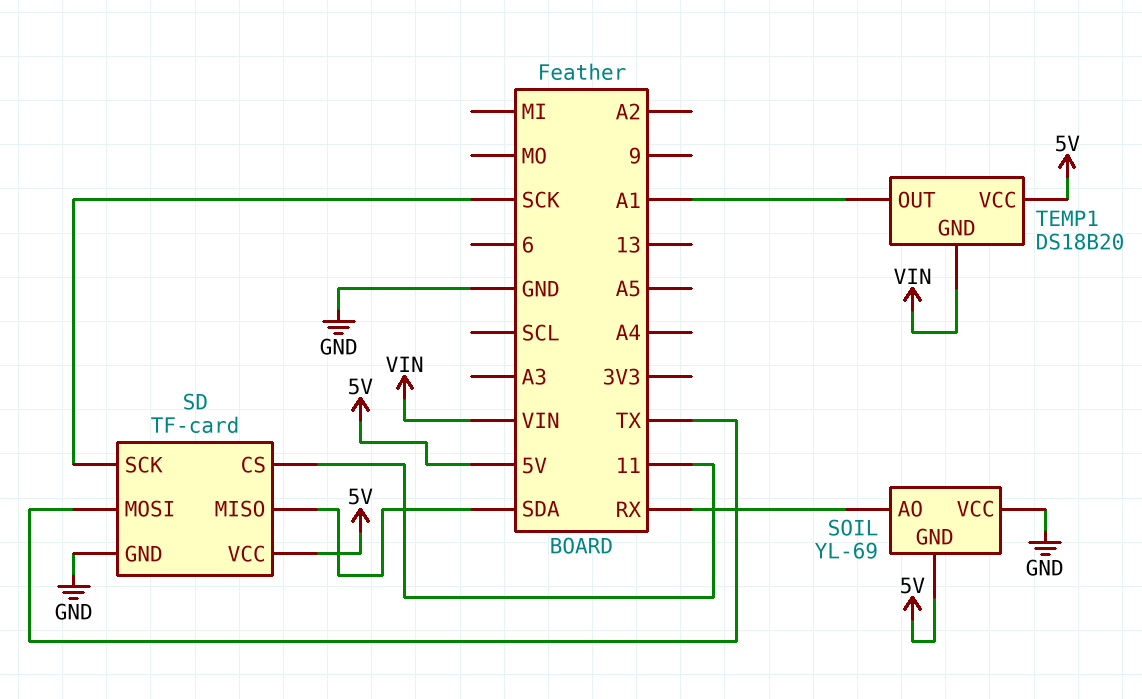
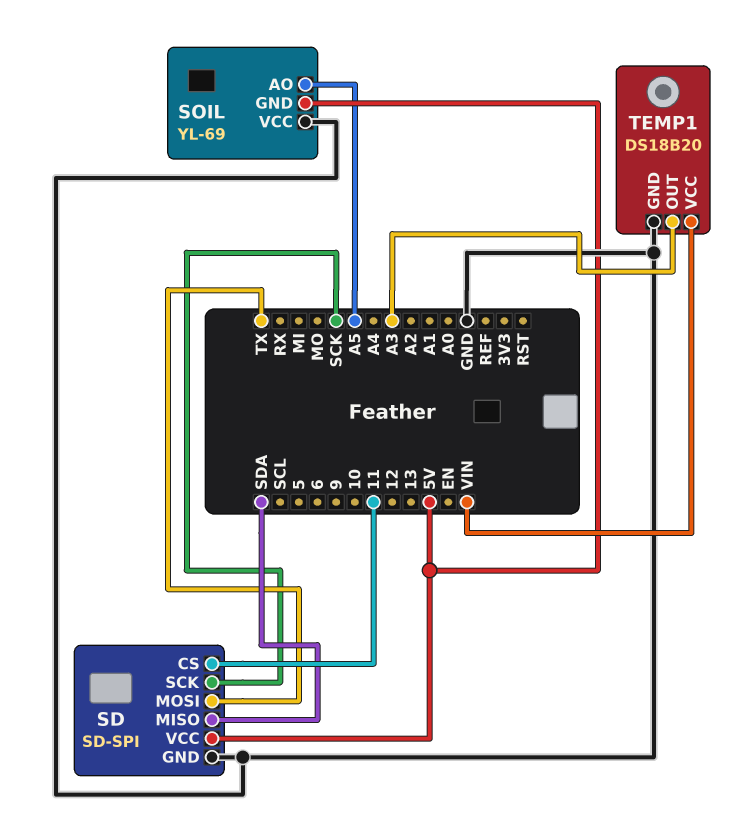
SD: TF-card -> SD-SPI
SOIL pin AO: RX -> A5
TEMP1 pin GND: VIN -> GND
TEMP1 pin OUT: A1 -> A3
TEMP1 pin VCC: 5V -> VIN

